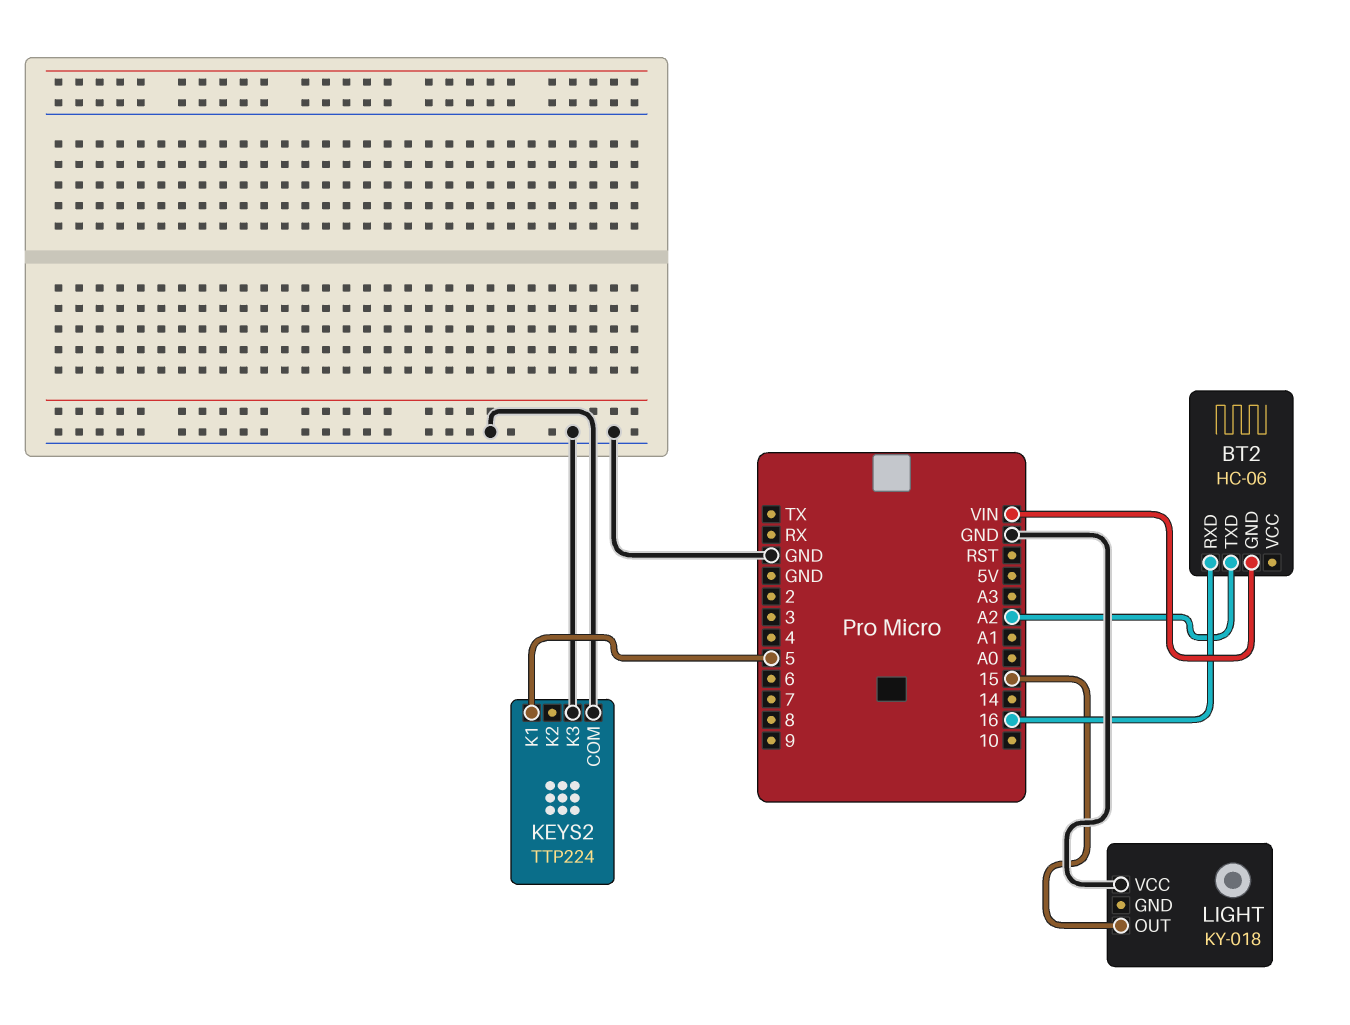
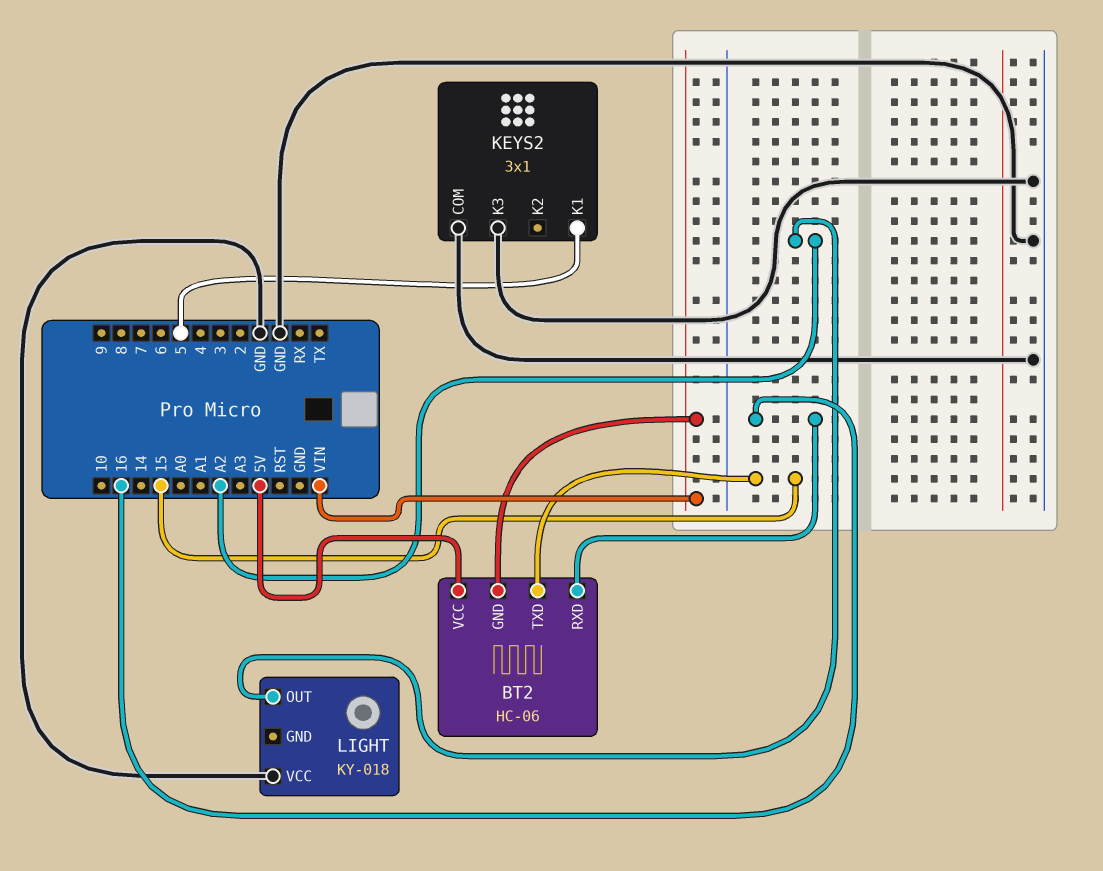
BT2 pin TXD: A2 -> 15
BT2 pin VCC: none -> 5V
KEYS2: TTP224 -> 3x1
LIGHT pin OUT: 15 -> A2

